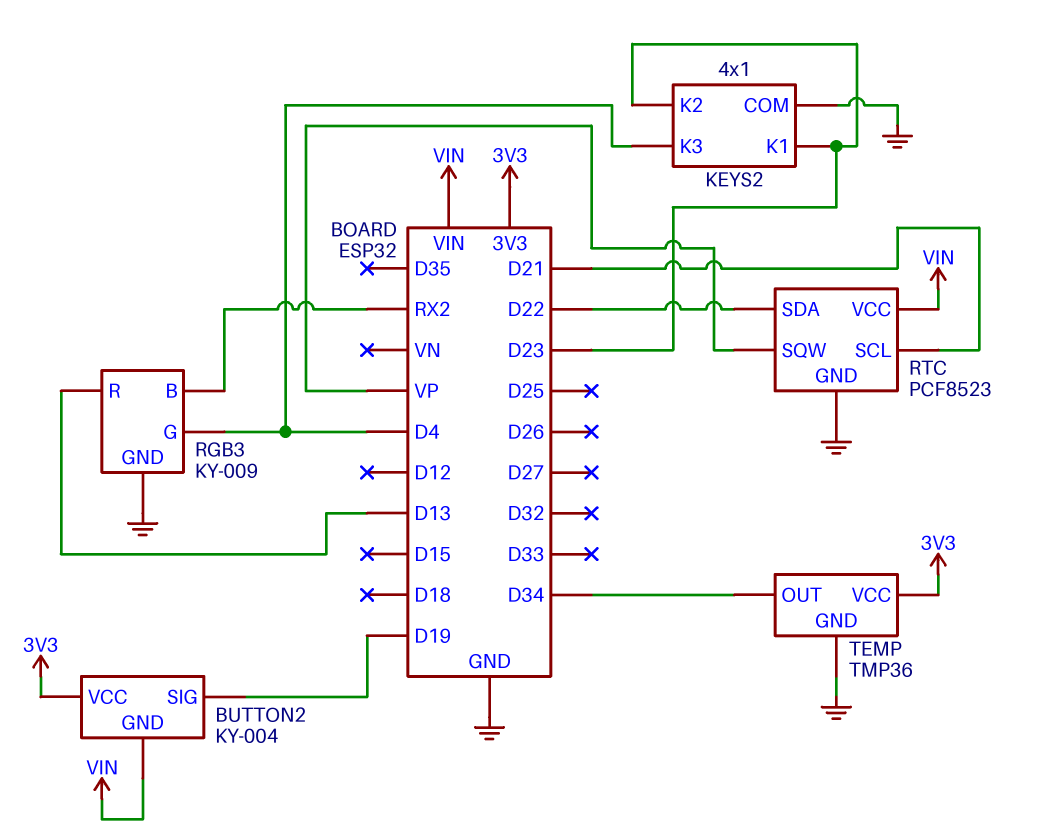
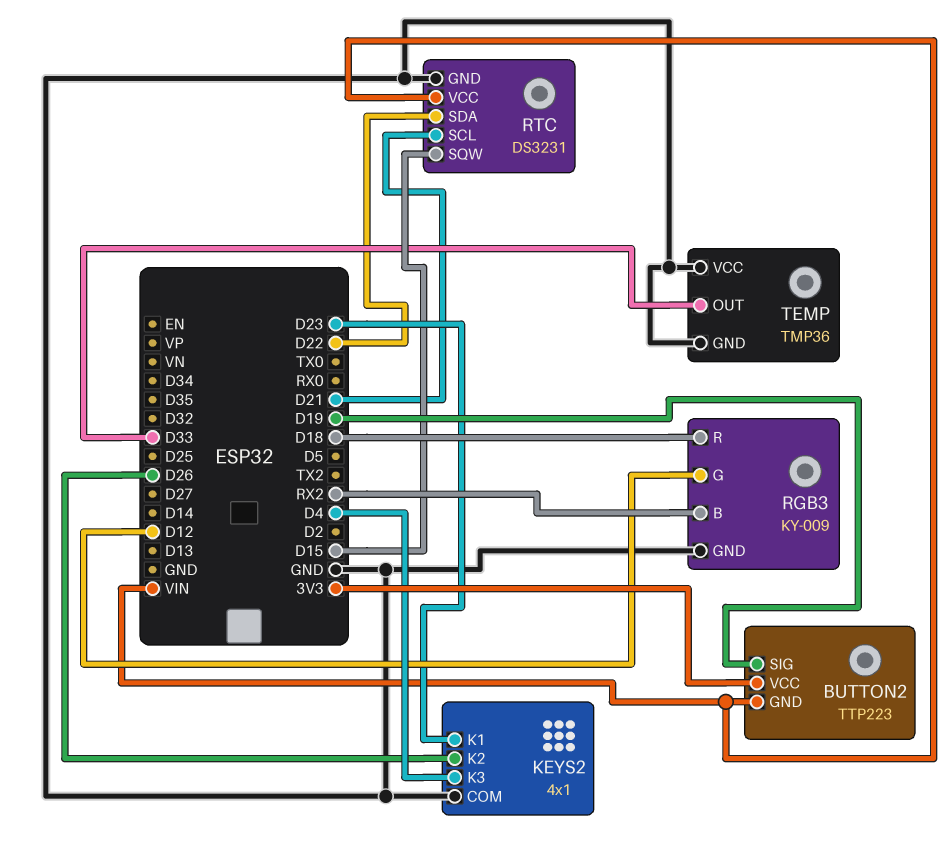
BUTTON2: KY-004 -> TTP223
KEYS2 pin K2: D23 -> D26
RGB3 pin G: D4 -> D12
RGB3 pin R: D13 -> D18
RTC: PCF8523 -> DS3231
RTC pin SQW: VP -> D15
TEMP pin OUT: D34 -> D33
TEMP pin VCC: 3V3 -> GND

